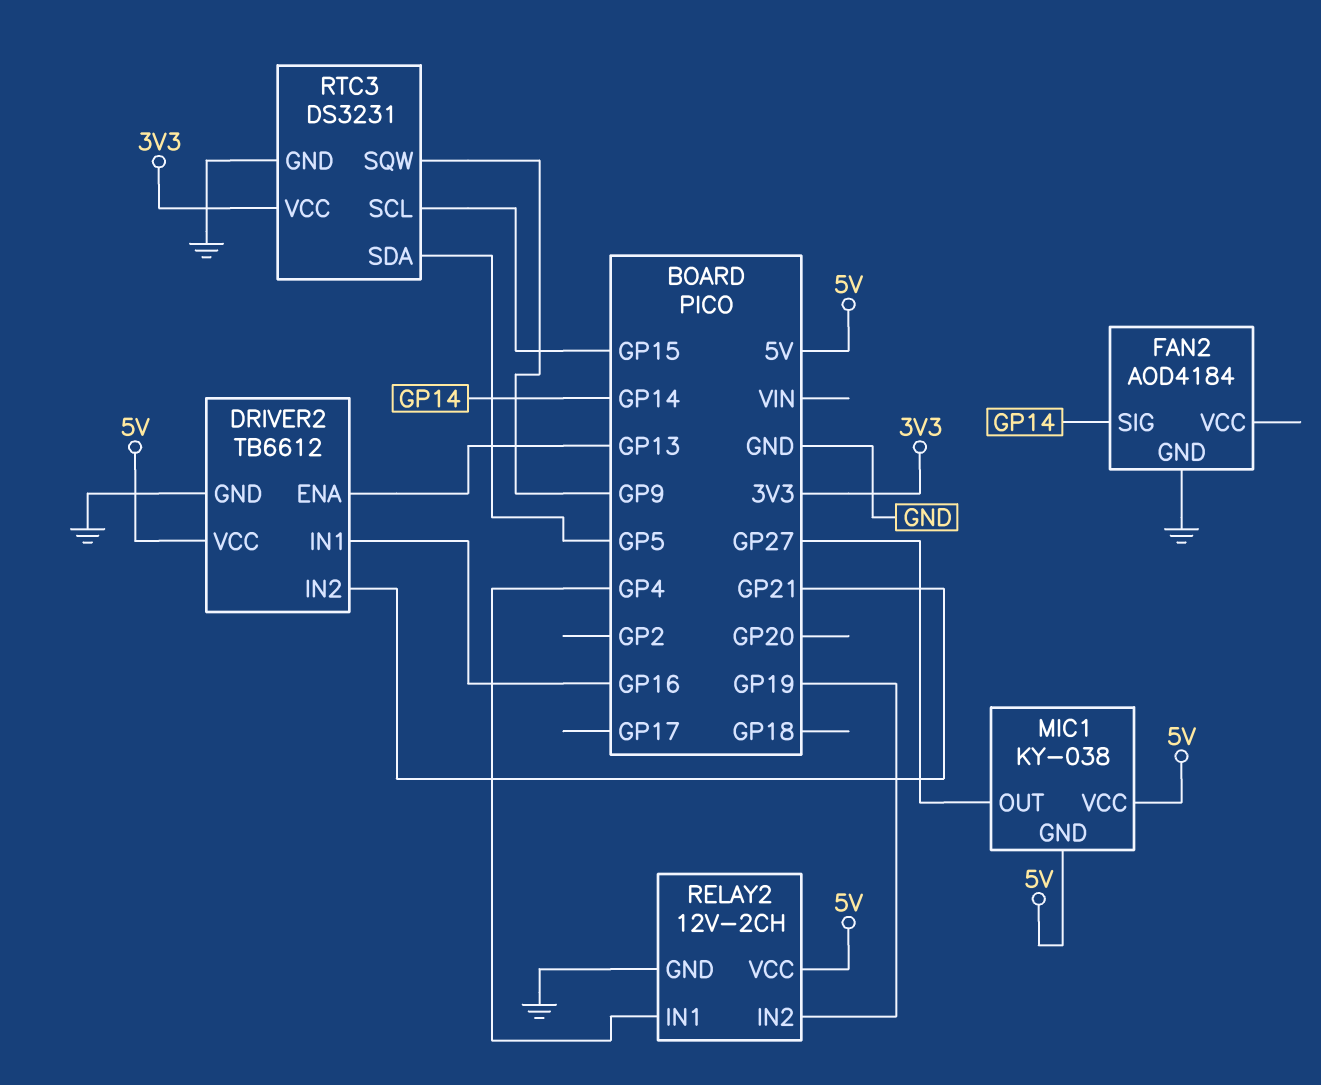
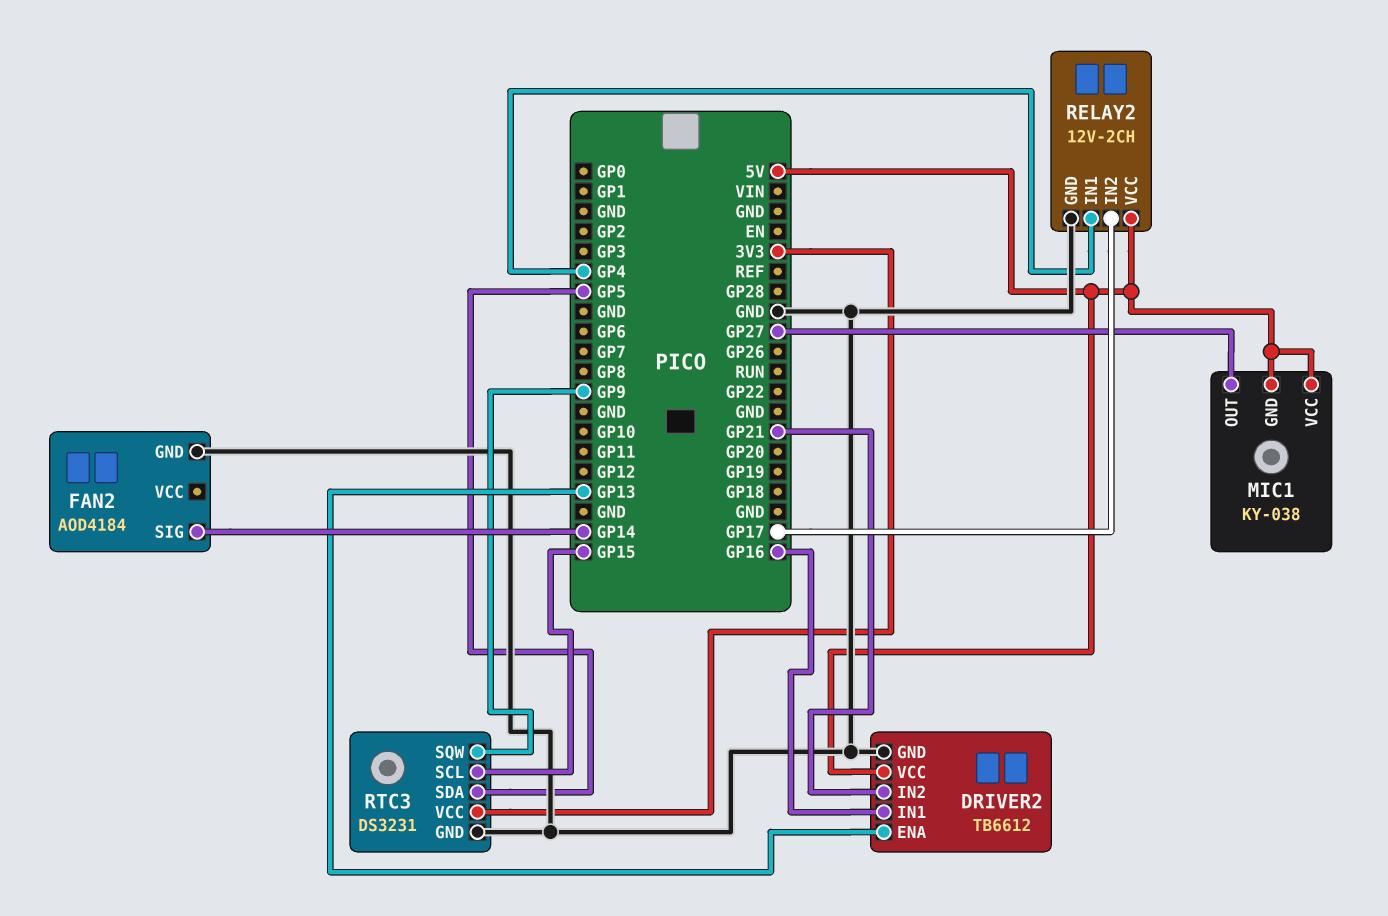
RELAY2 pin IN2: GP19 -> GP17

